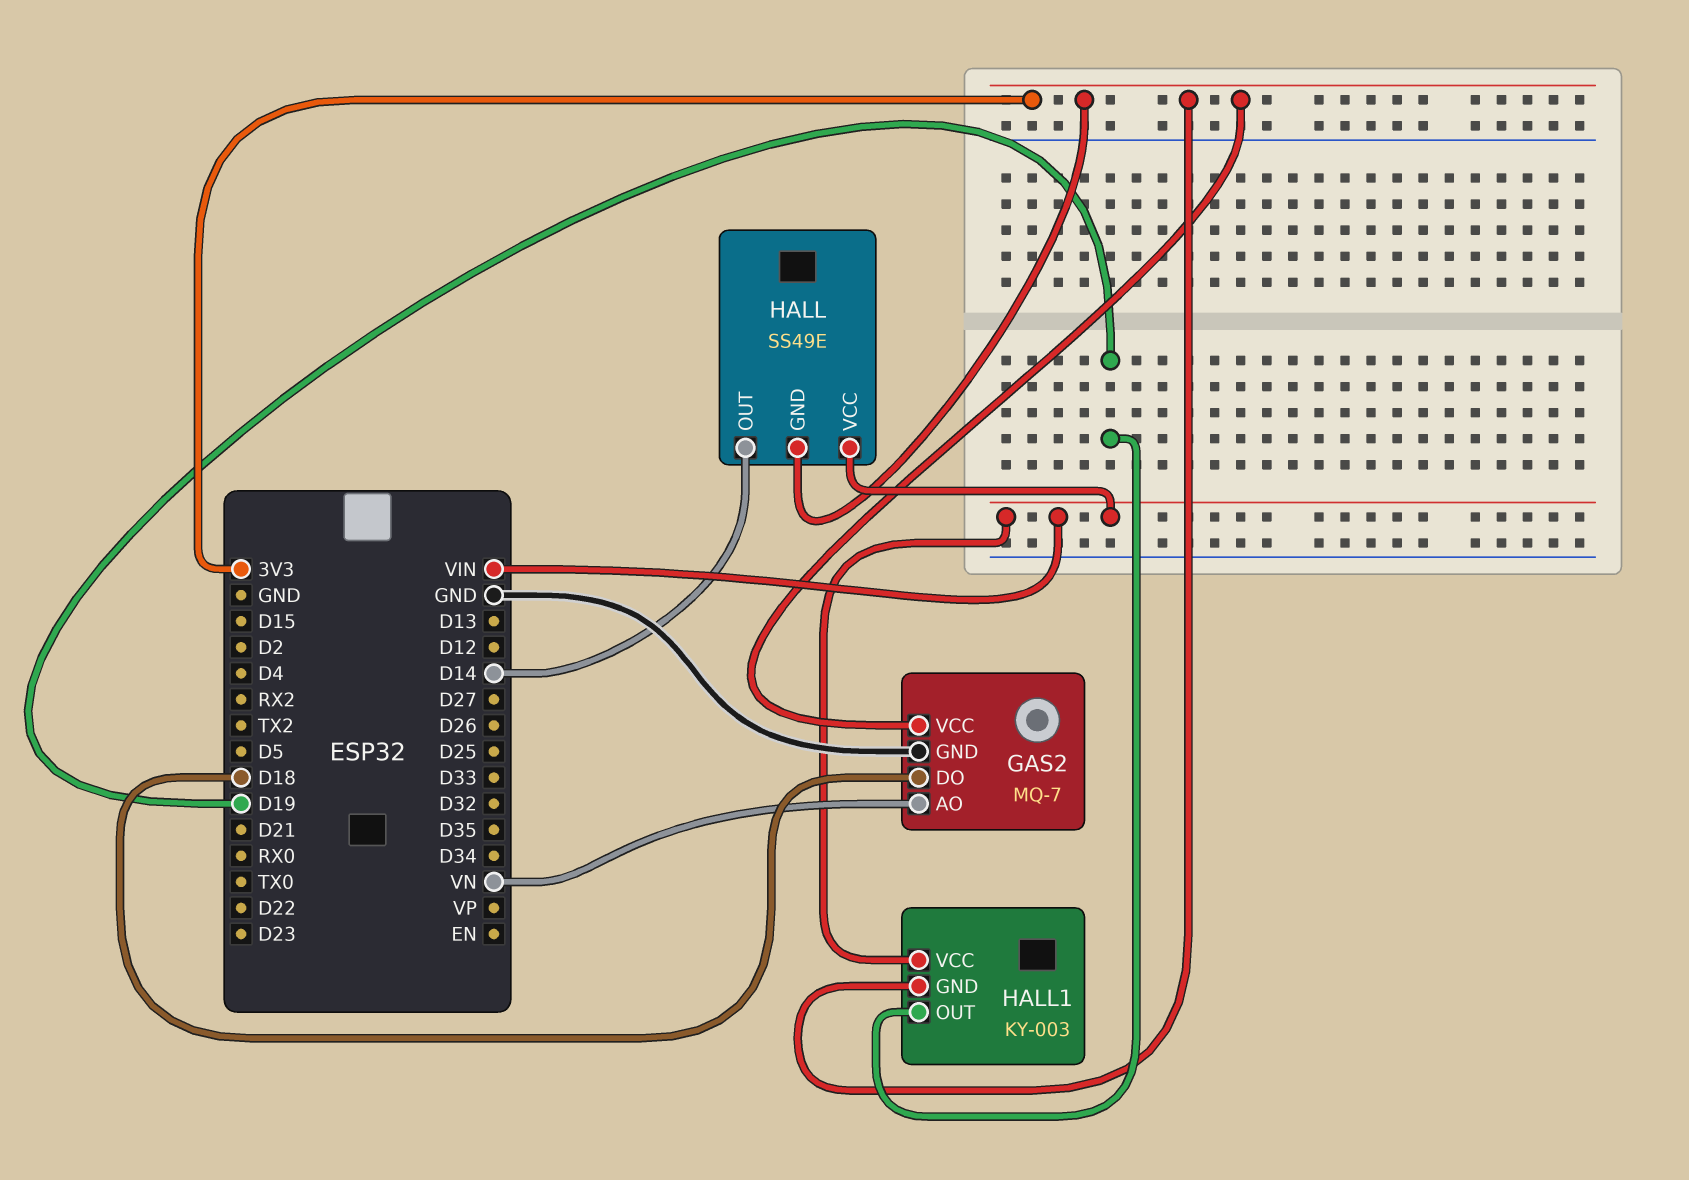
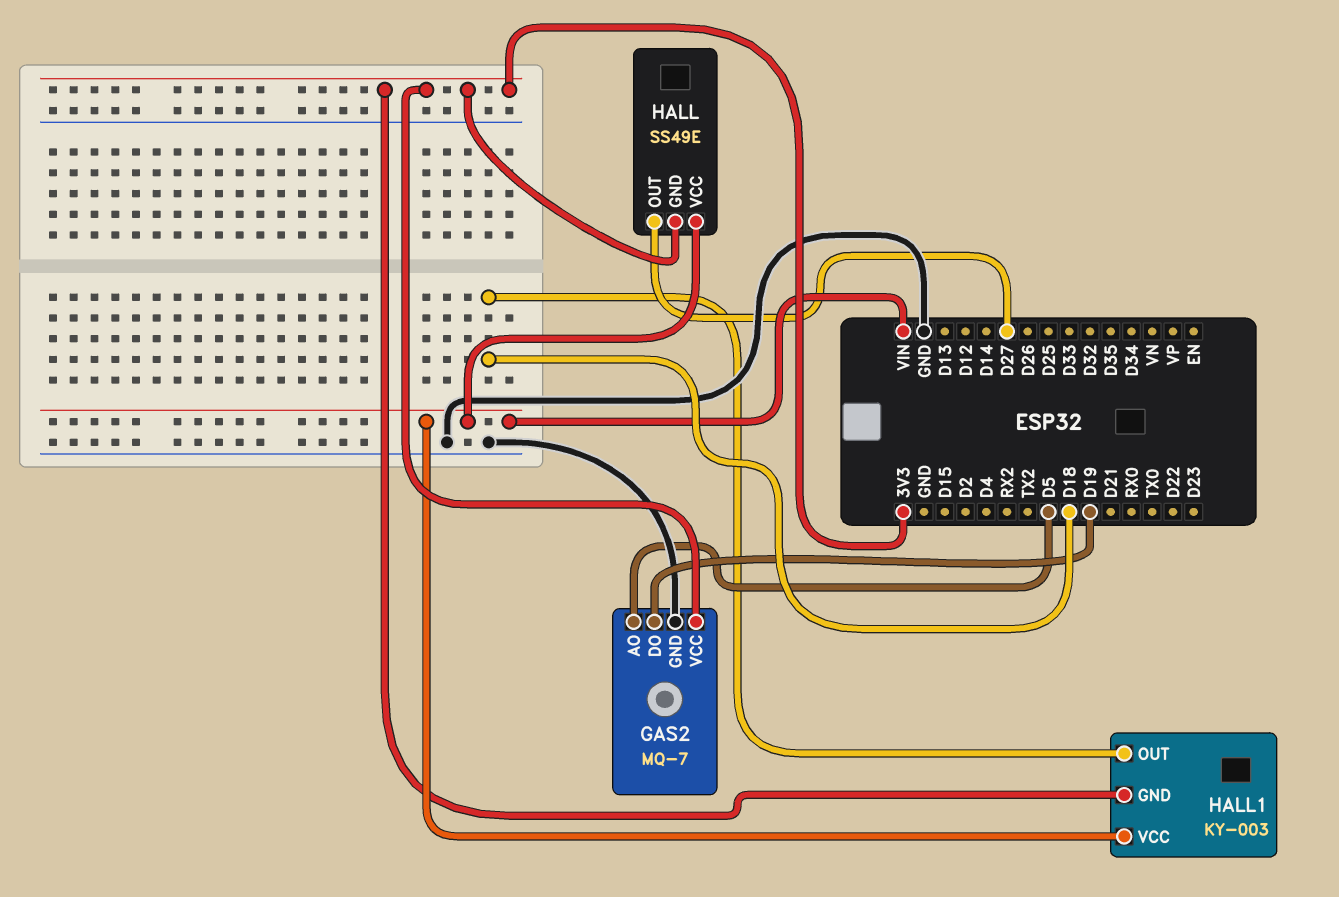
GAS2 pin AO: VN -> D5
GAS2 pin DO: D18 -> D19
HALL pin OUT: D14 -> D27
HALL1 pin OUT: D19 -> D18

